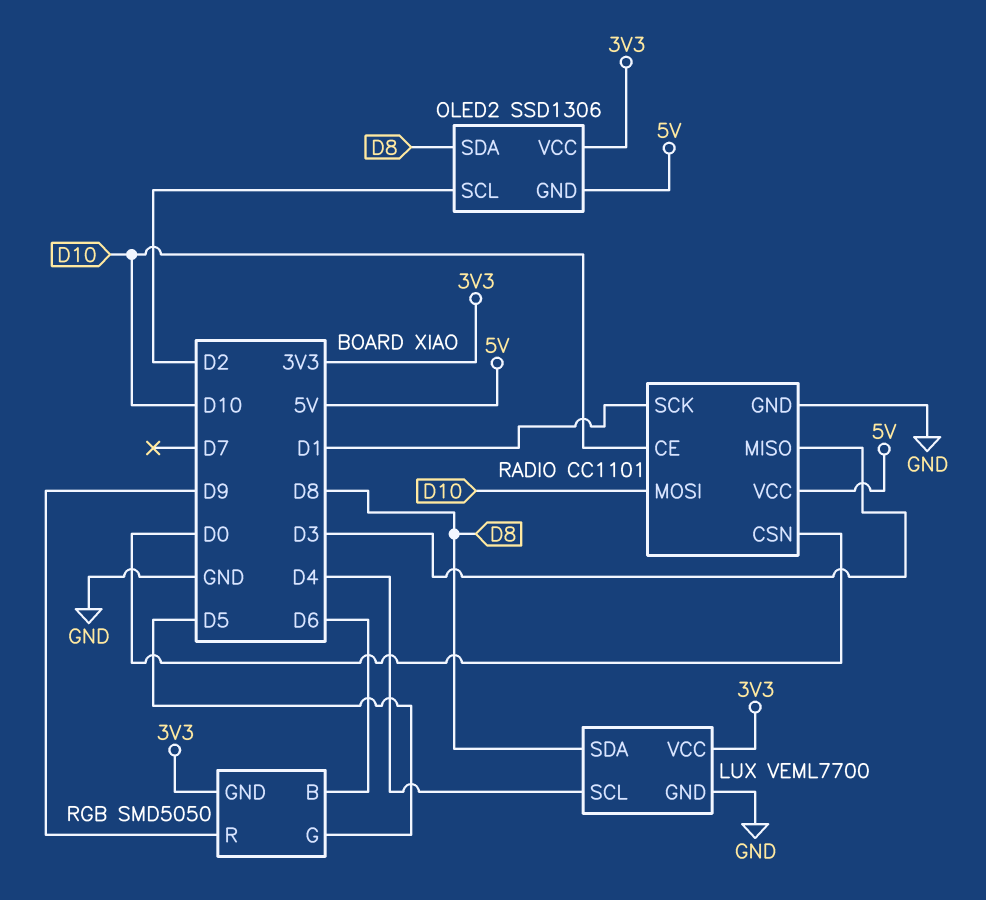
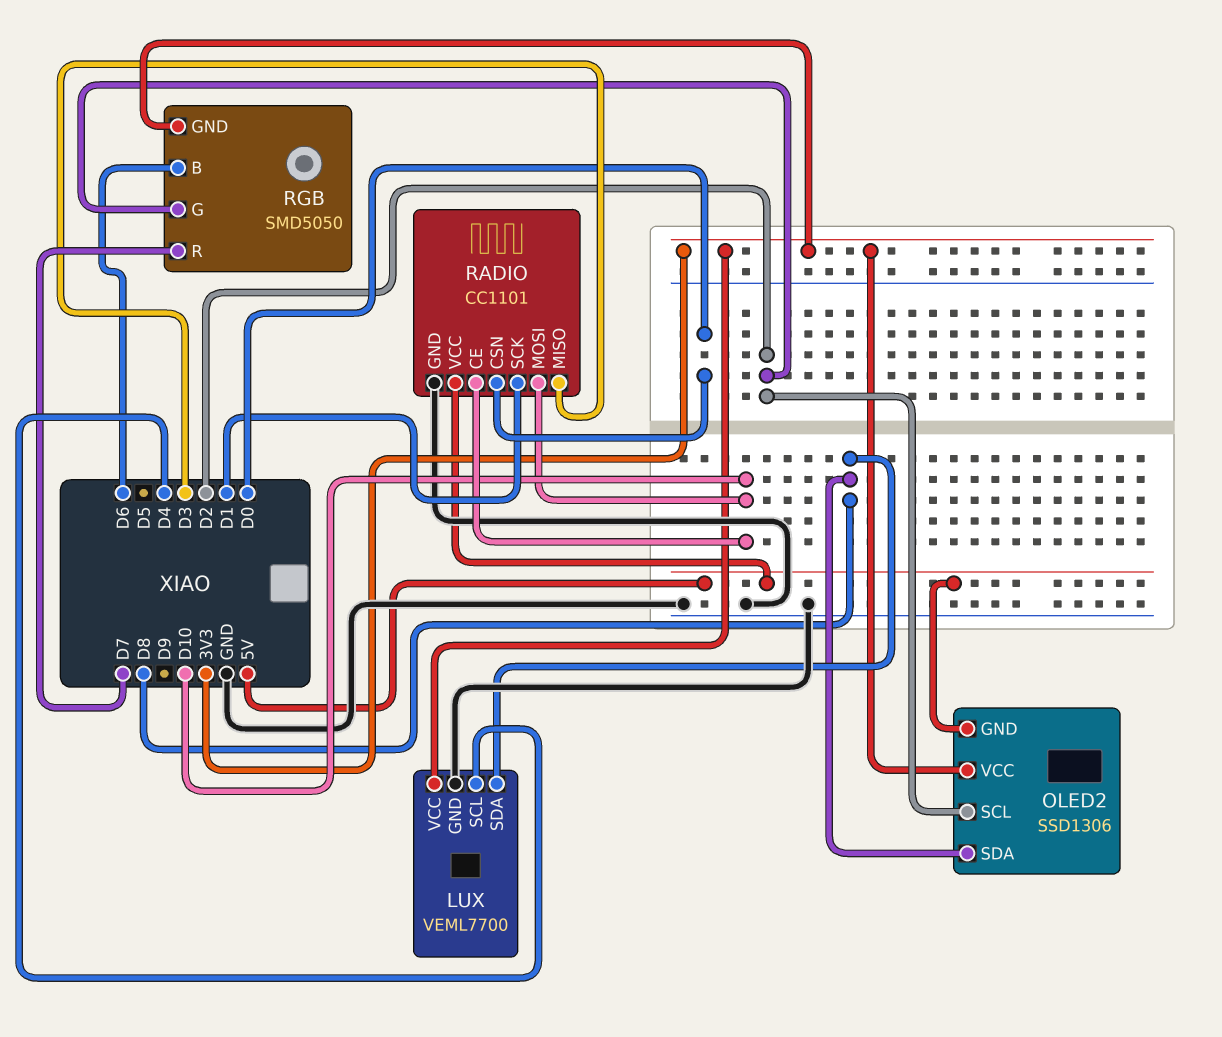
RGB pin G: D5 -> D2
RGB pin R: D9 -> D7

